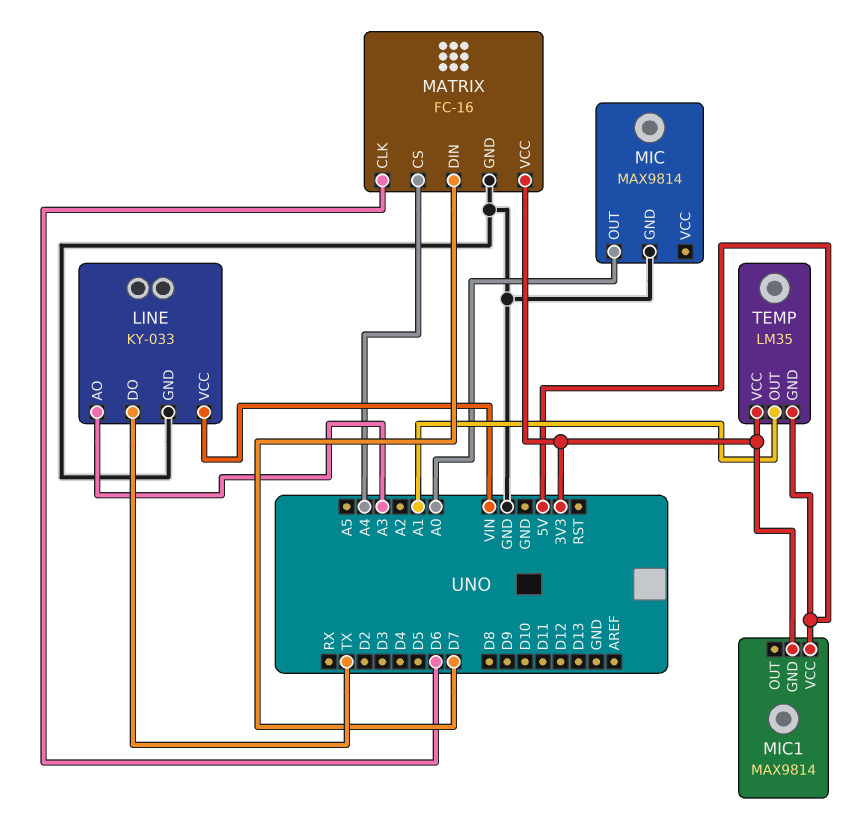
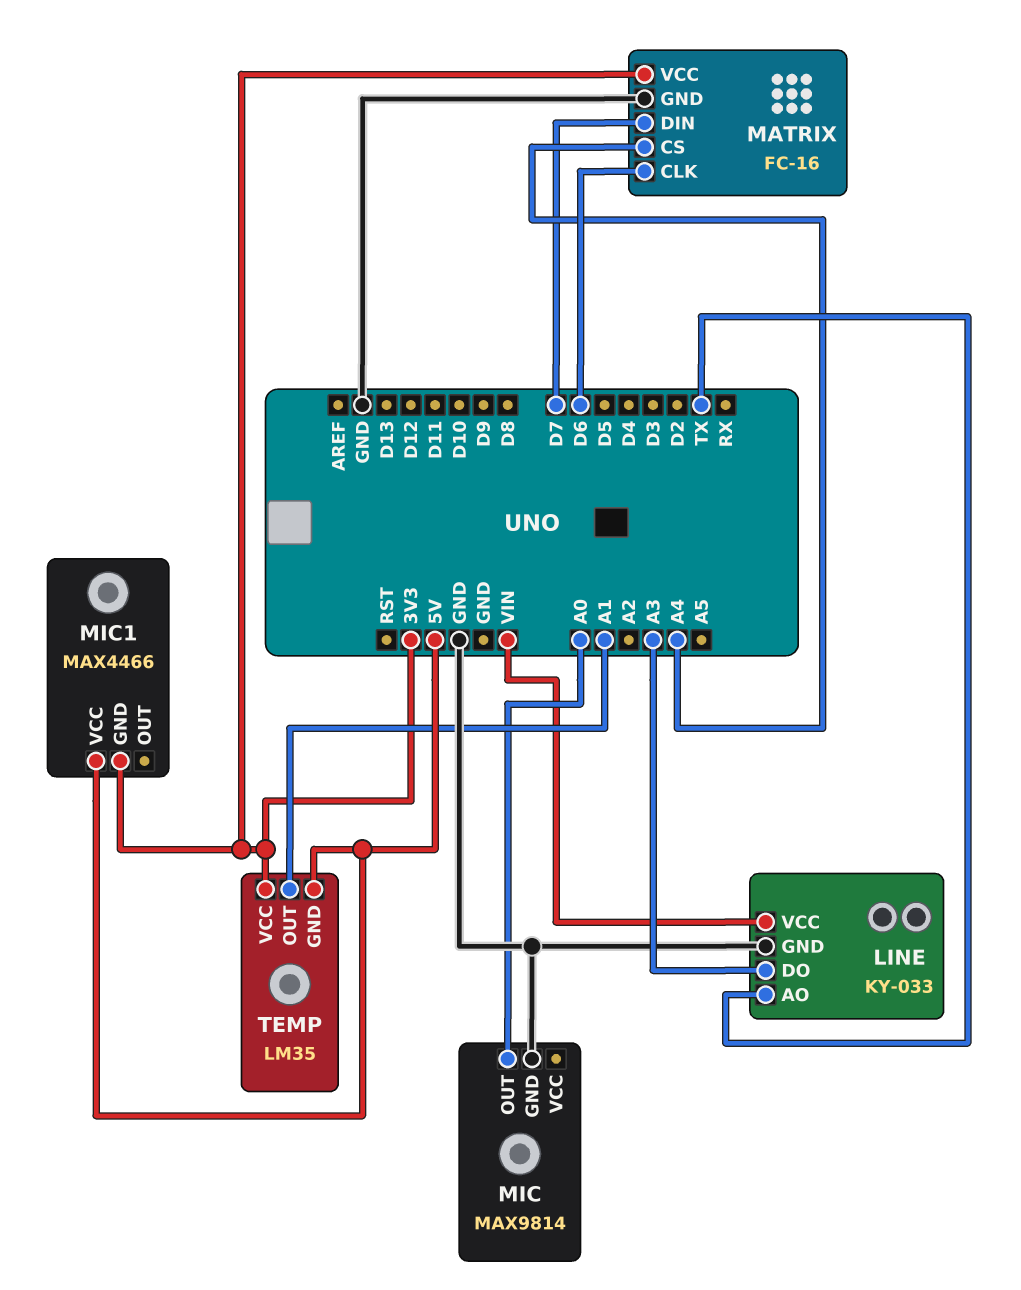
LINE pin AO: A3 -> TX
LINE pin DO: TX -> A3
MIC1: MAX9814 -> MAX4466

